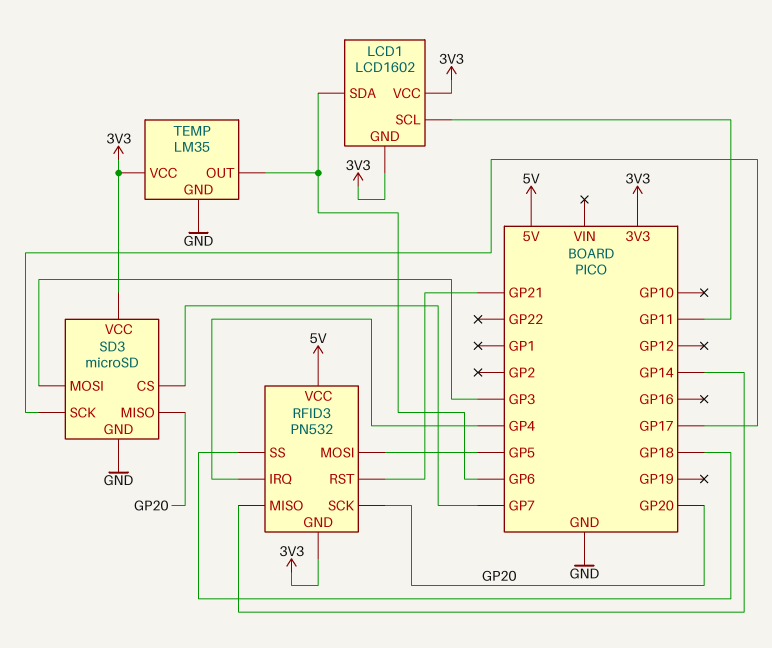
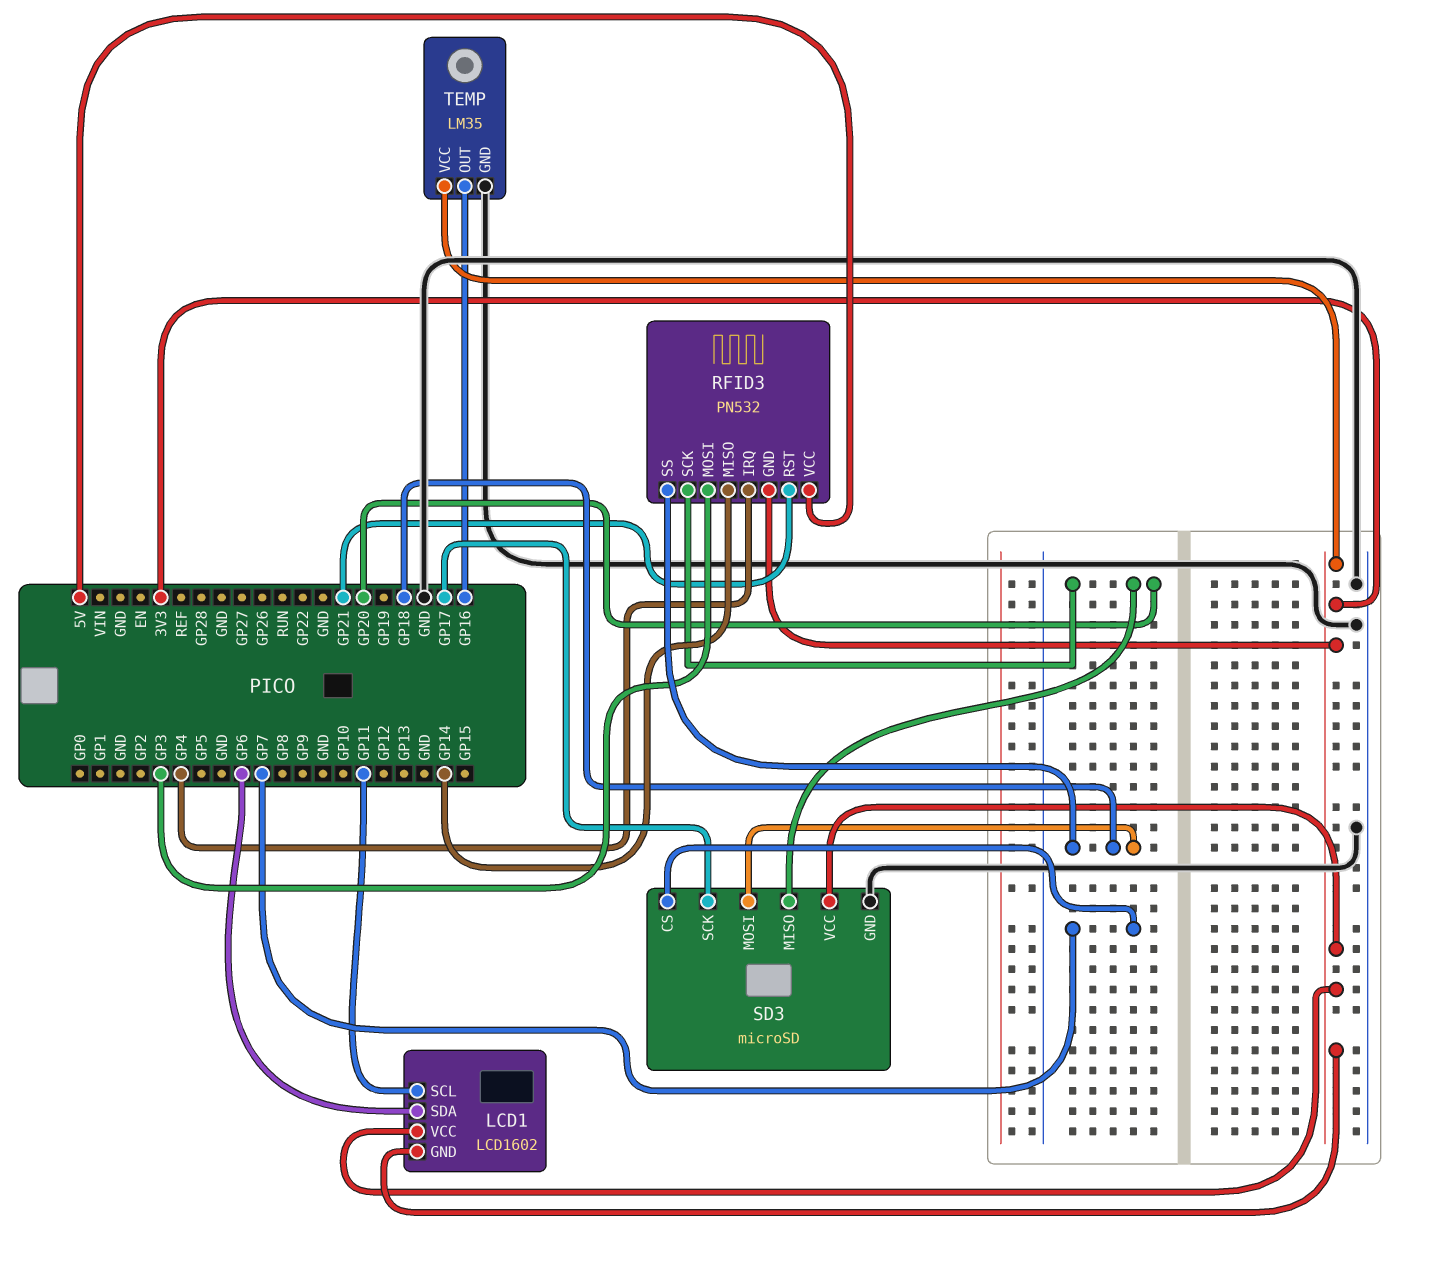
RFID3 pin MOSI: GP5 -> GP3
SD3 pin MOSI: GP3 -> GP18
TEMP pin OUT: GP6 -> GP16

